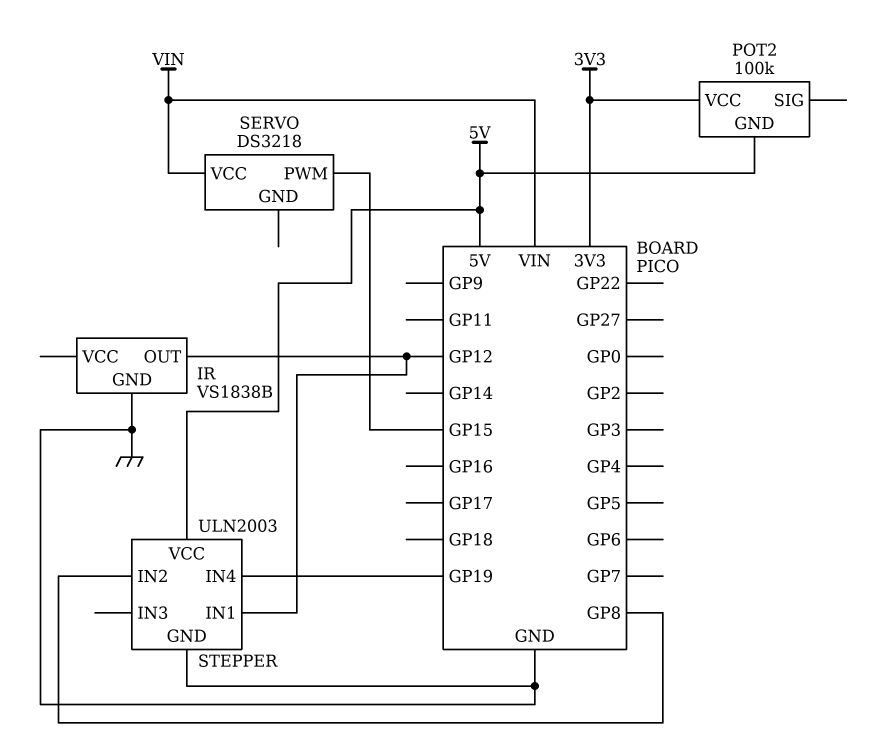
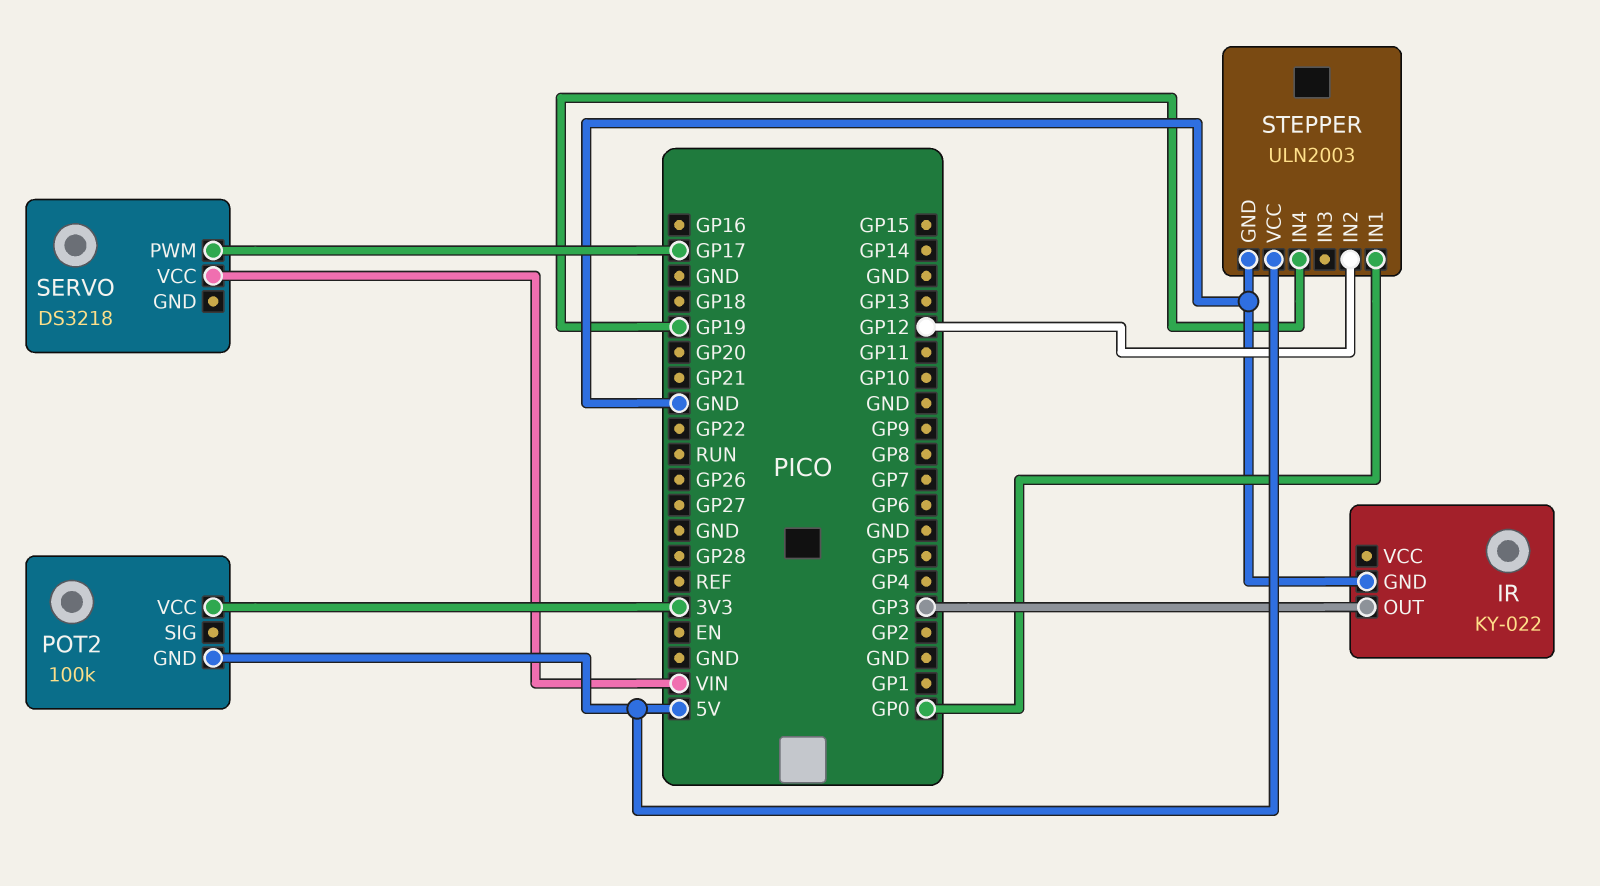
IR: VS1838B -> KY-022
IR pin OUT: GP12 -> GP3
SERVO pin PWM: GP15 -> GP17
STEPPER pin IN1: GP12 -> GP0
STEPPER pin IN2: GP8 -> GP12

